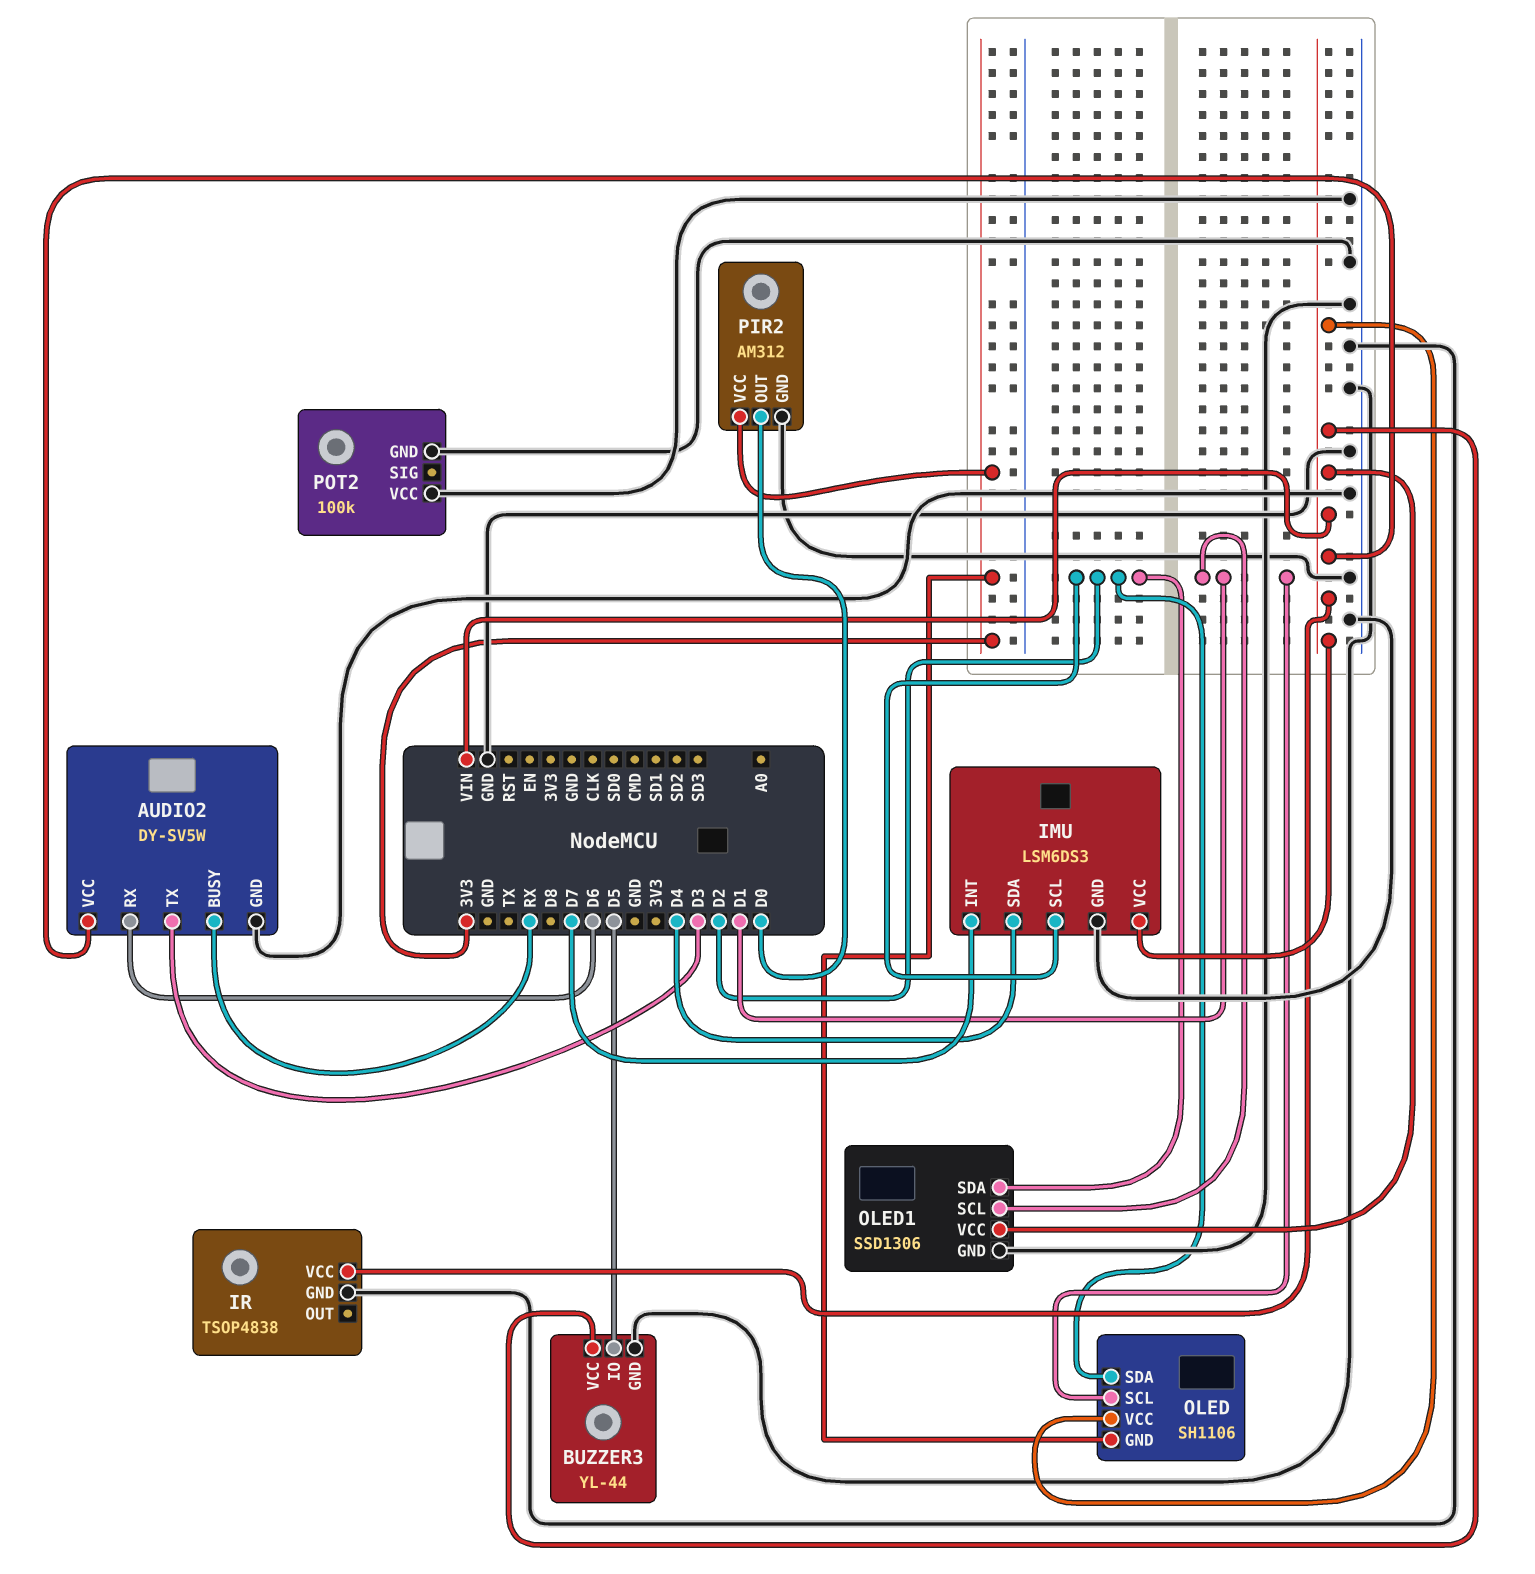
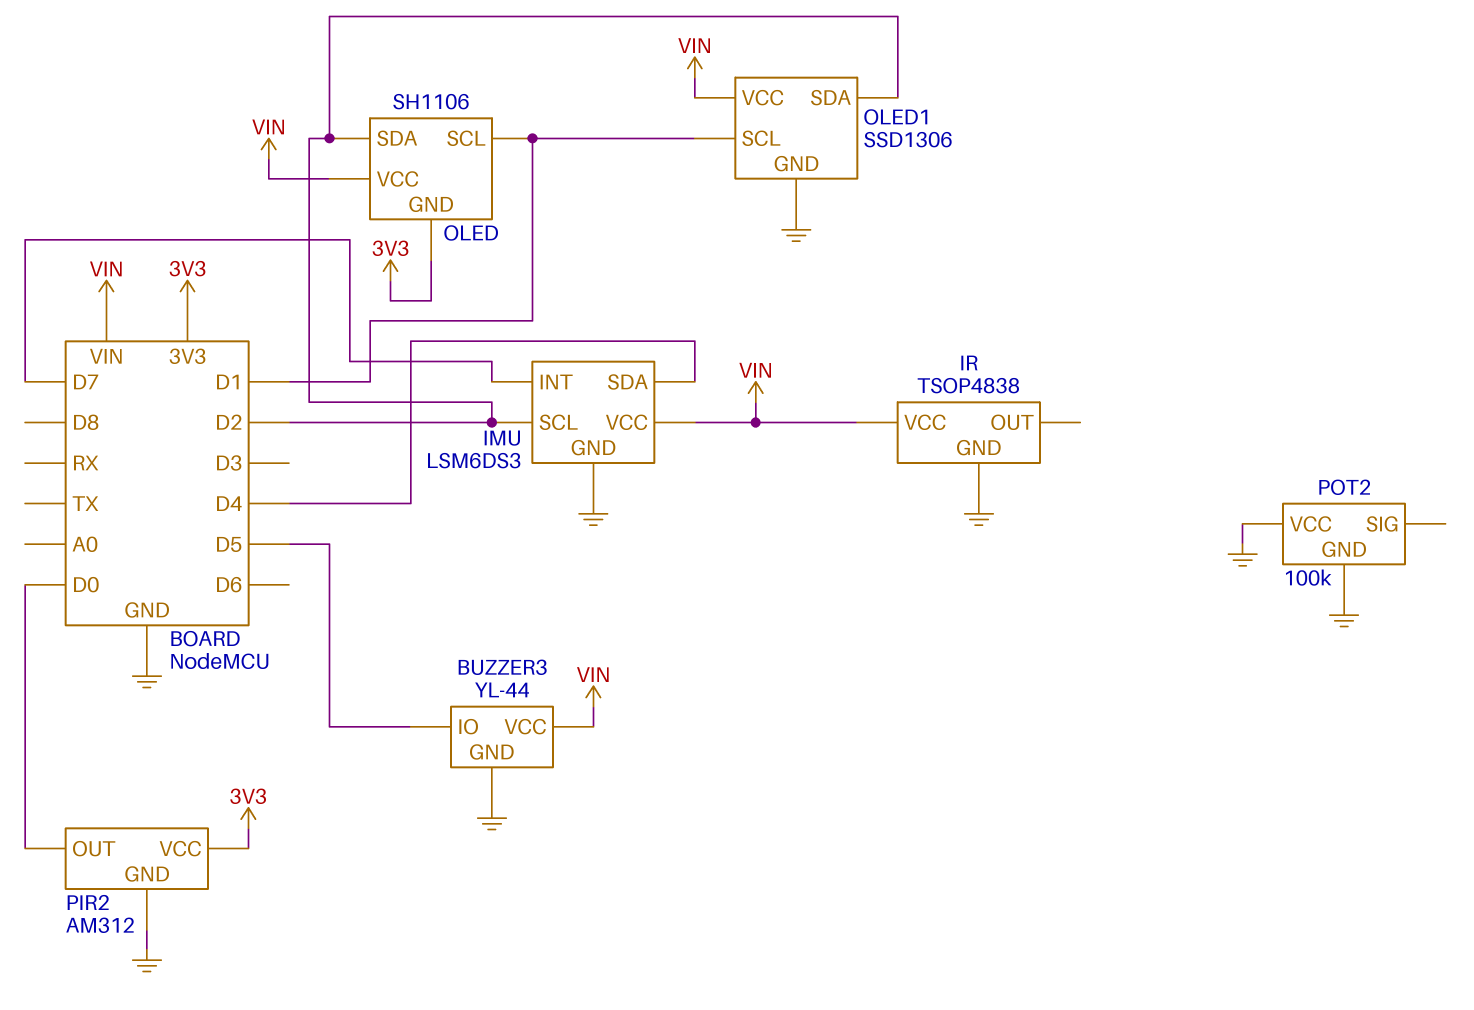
AUDIO2: DY-SV5W -> none
AUDIO2 pin BUSY: RX -> none
AUDIO2 pin GND: GND -> none
AUDIO2 pin RX: D6 -> none
AUDIO2 pin TX: D3 -> none
AUDIO2 pin VCC: VIN -> none

